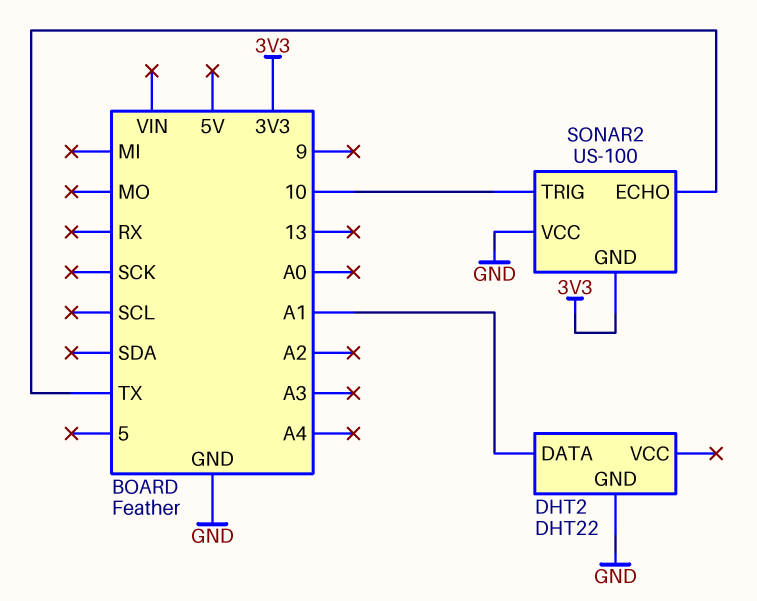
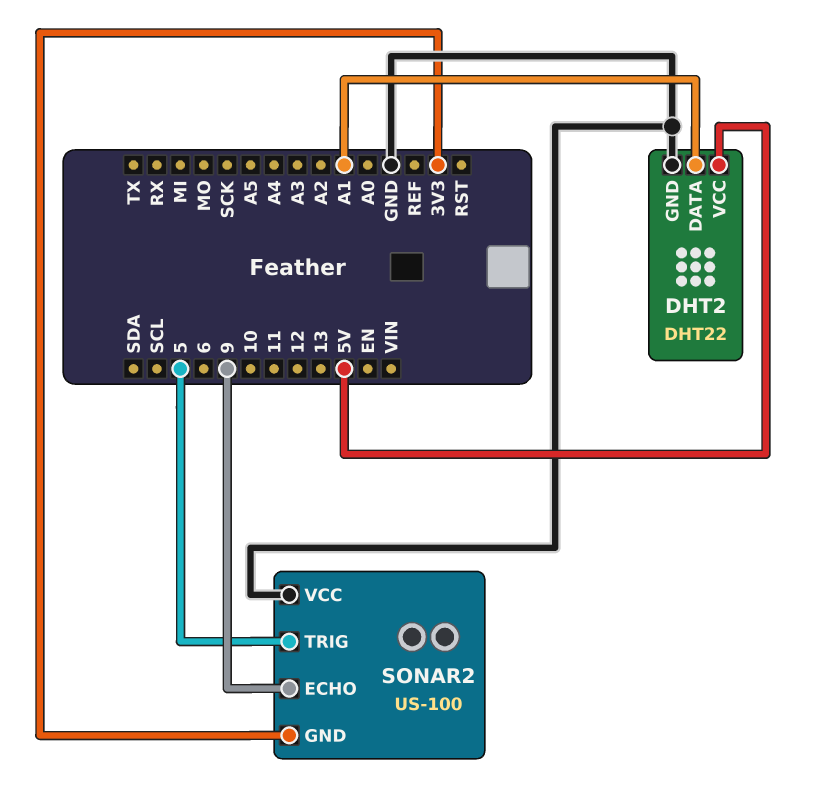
DHT2 pin VCC: none -> 5V
SONAR2 pin ECHO: TX -> 9
SONAR2 pin TRIG: 10 -> 5

